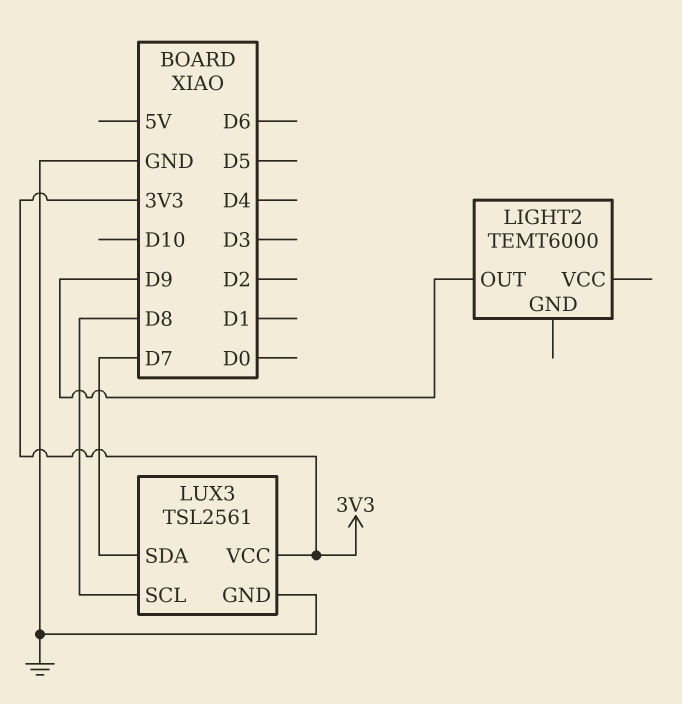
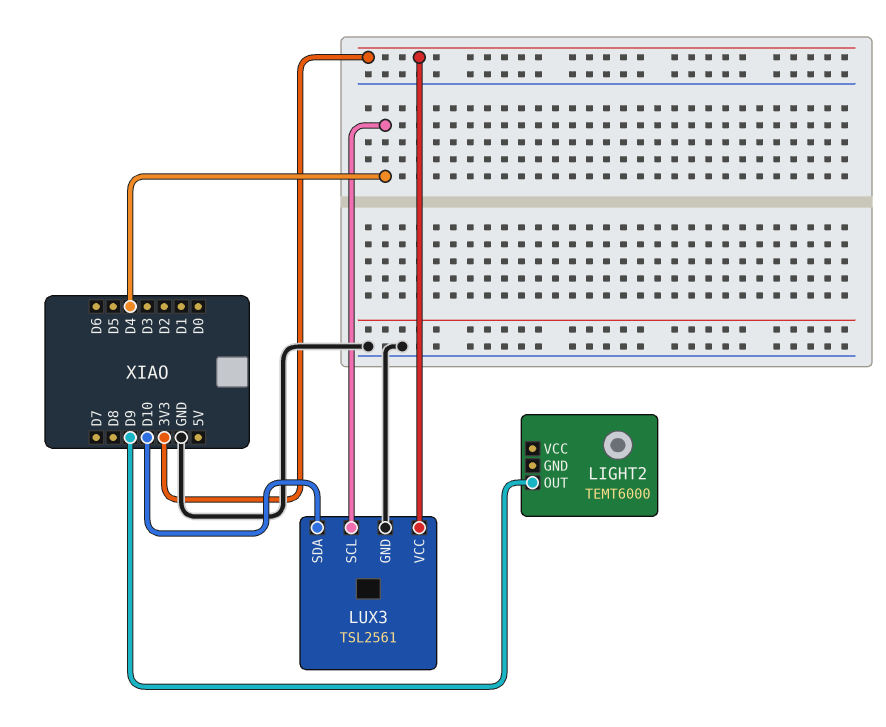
LUX3 pin SCL: D8 -> D4
LUX3 pin SDA: D7 -> D10

